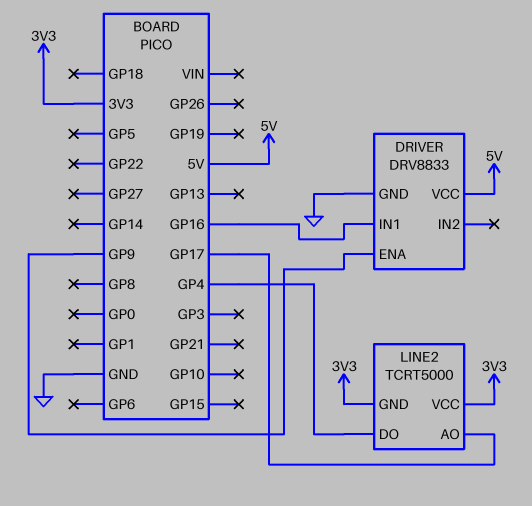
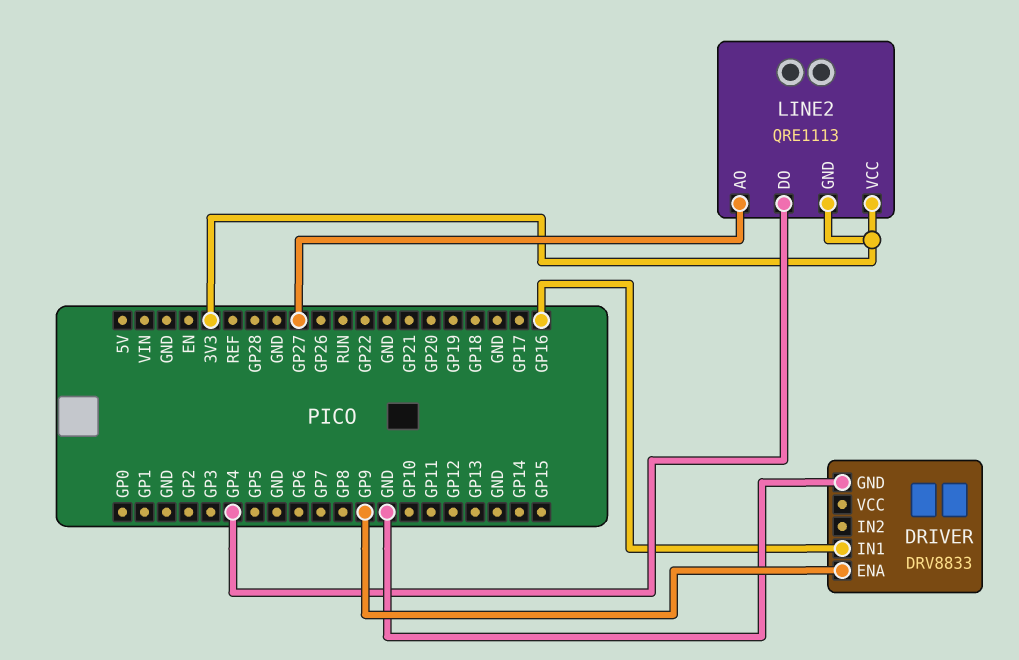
DRIVER pin VCC: 5V -> none
LINE2: TCRT5000 -> QRE1113
LINE2 pin AO: GP17 -> GP27

